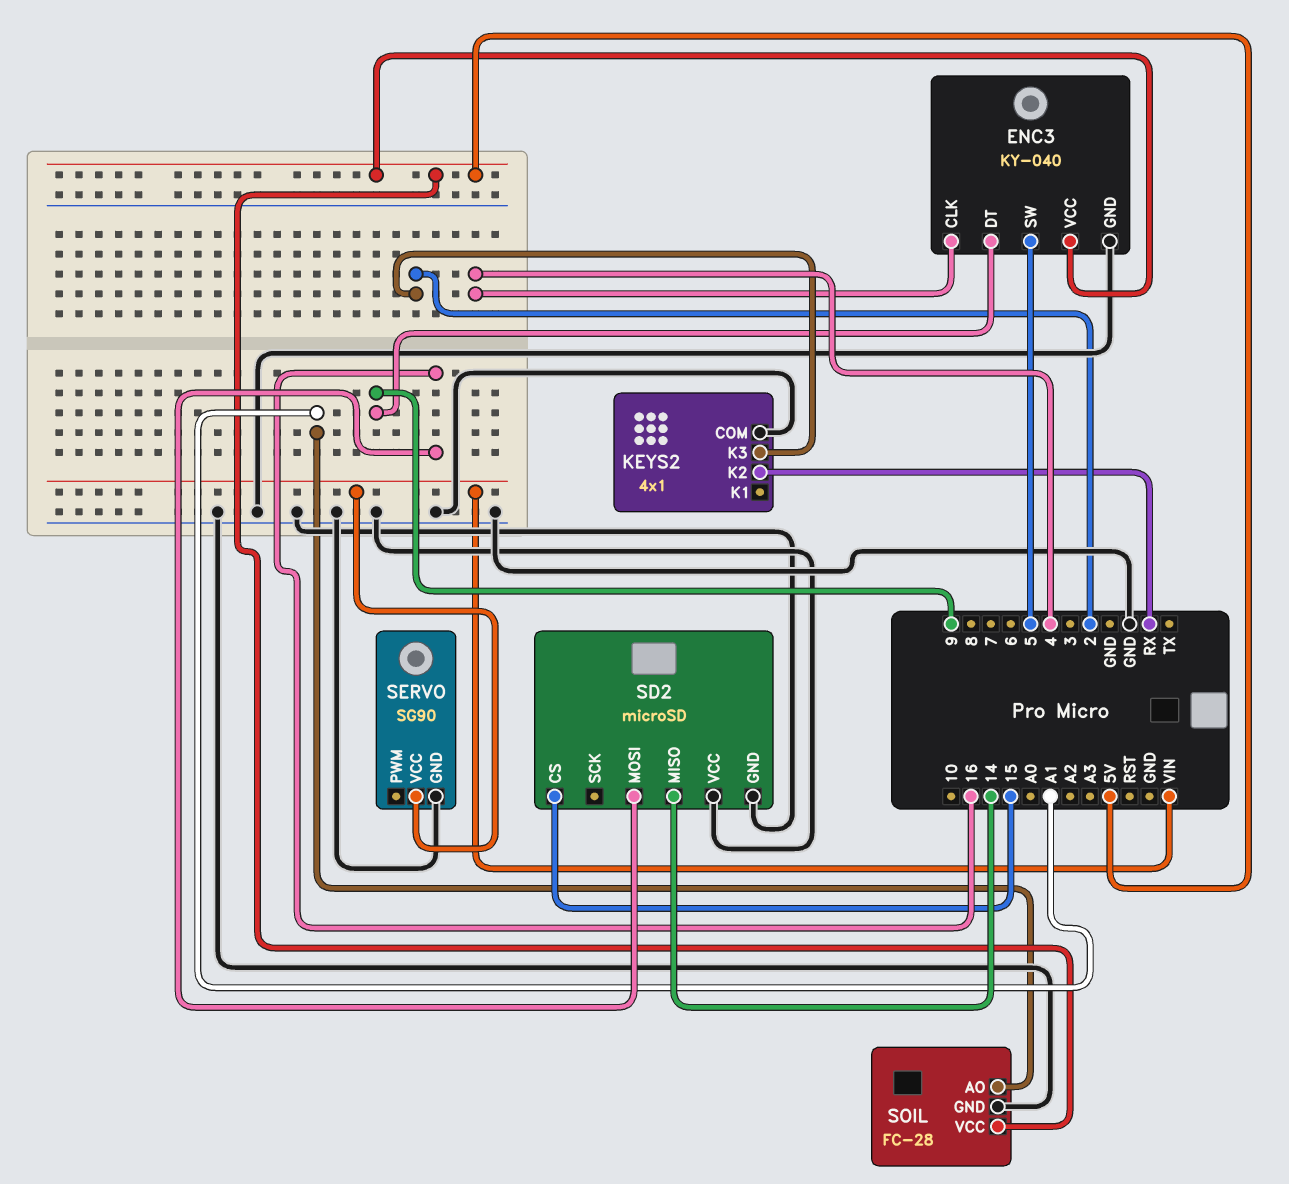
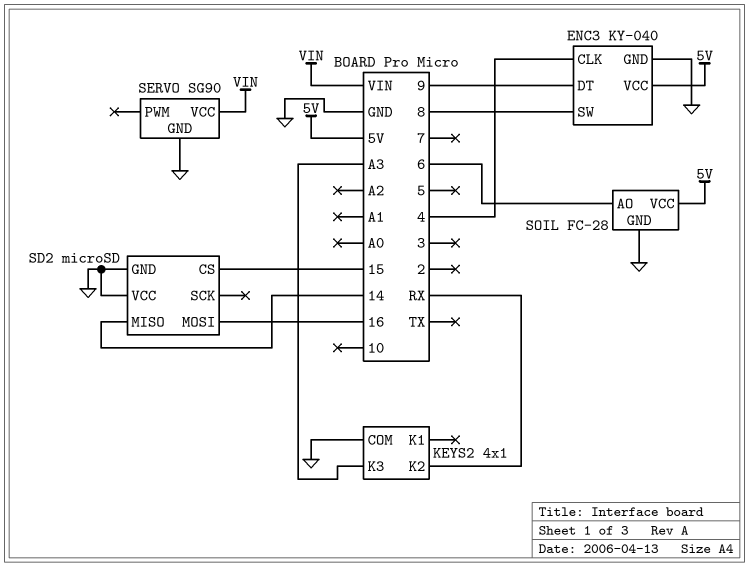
ENC3 pin SW: 5 -> 8
KEYS2 pin K3: 2 -> A3
SOIL pin AO: A1 -> 6

